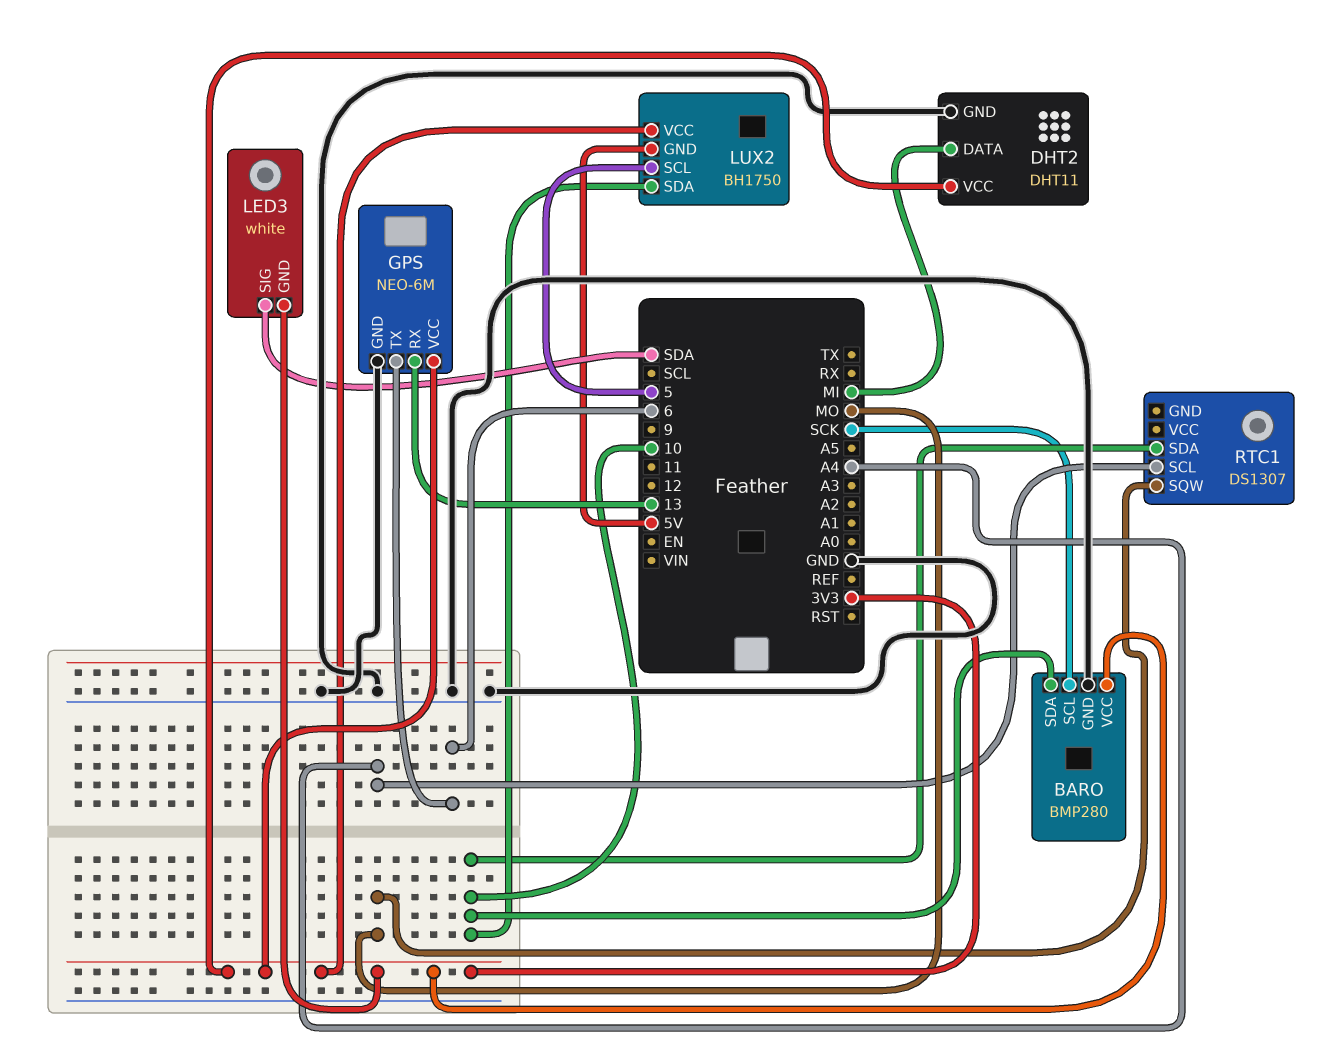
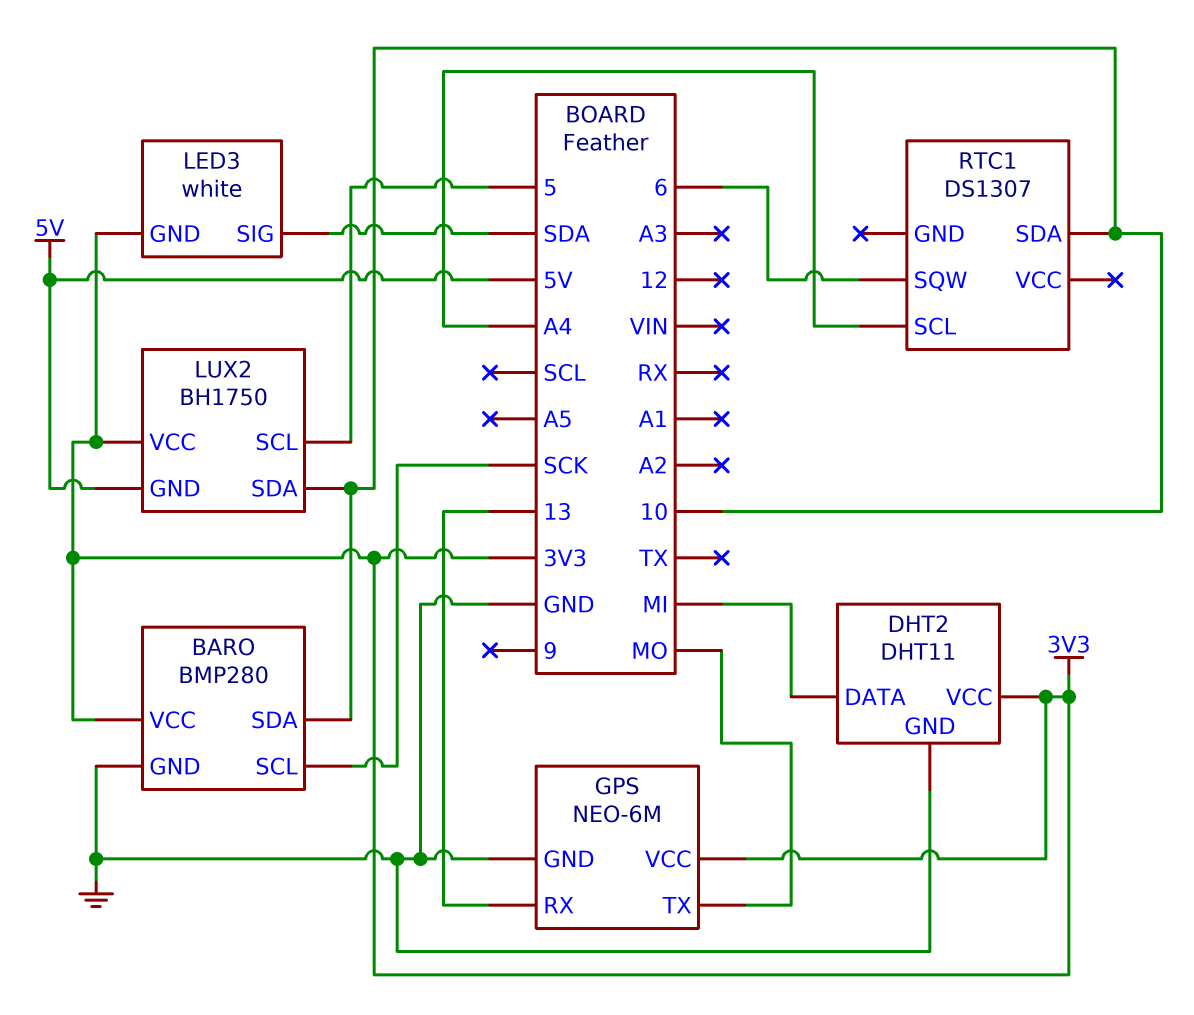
GPS pin TX: 6 -> MO
RTC1 pin SQW: MO -> 6

